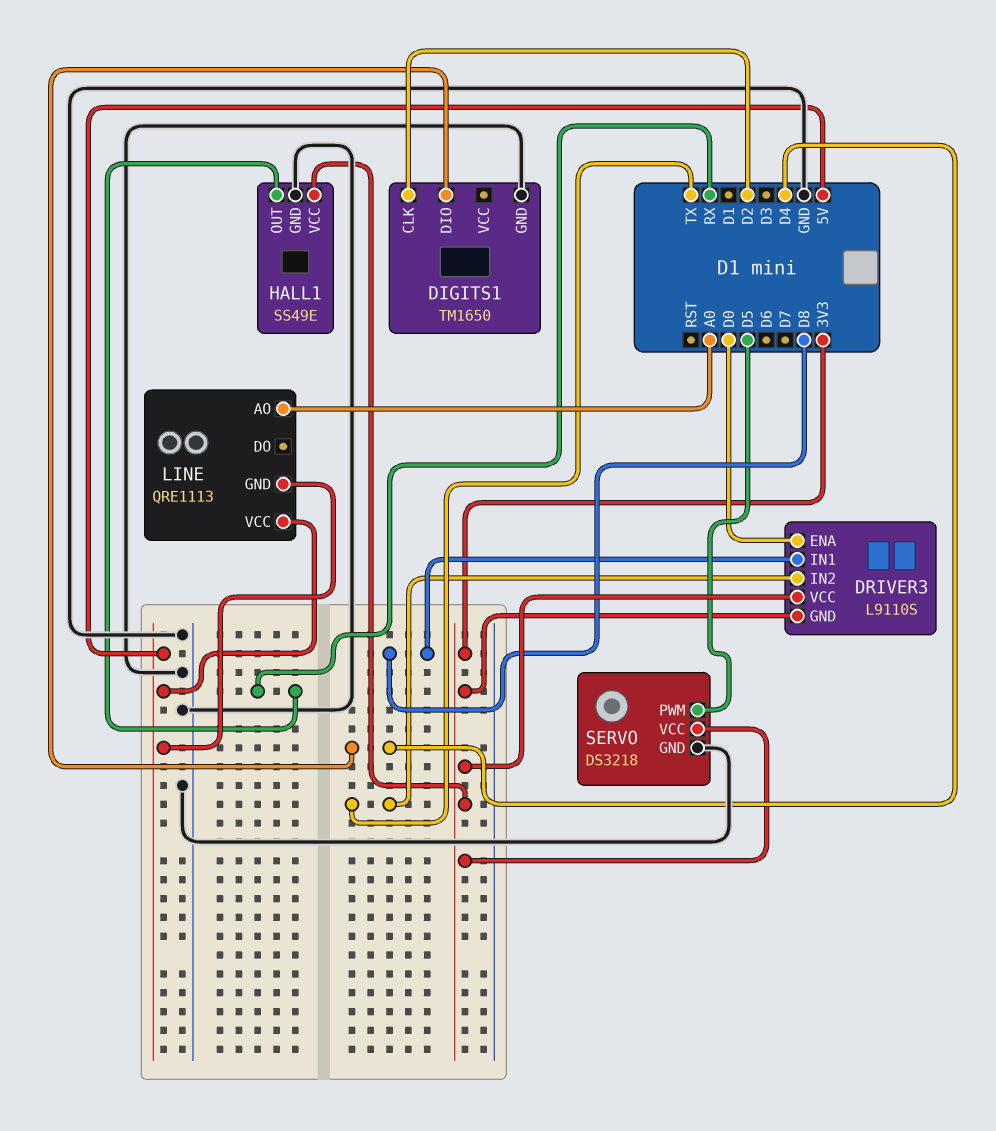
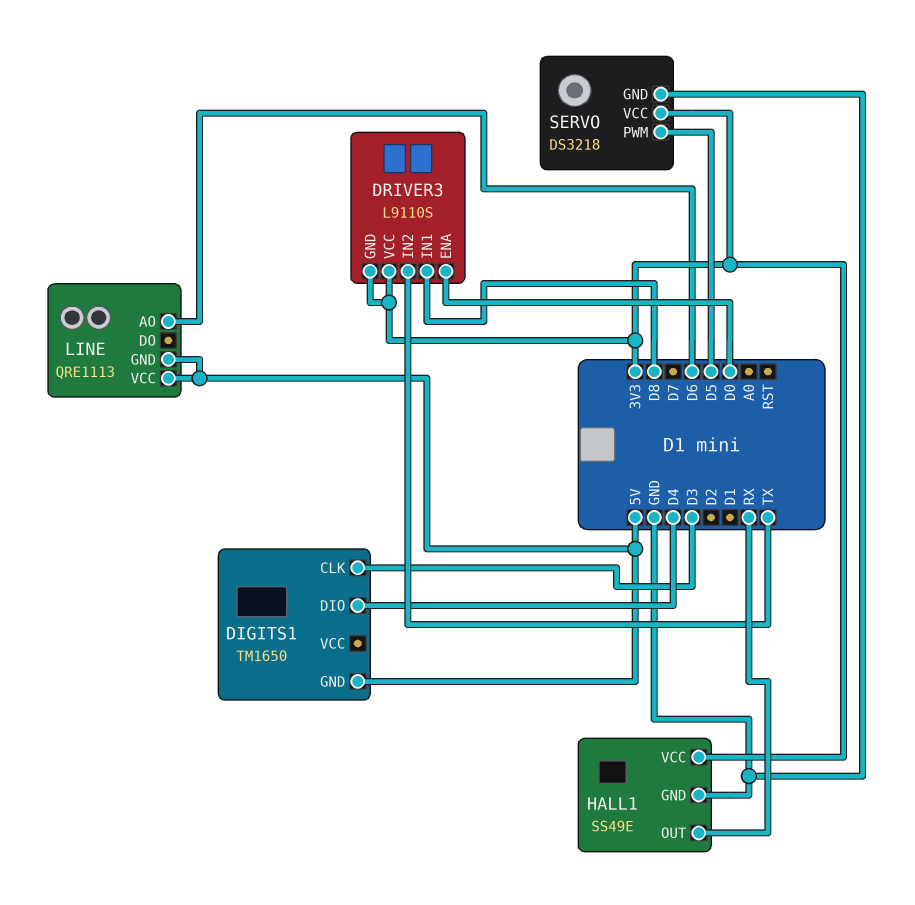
DIGITS1 pin CLK: D2 -> D3
DIGITS1 pin GND: GND -> 5V
LINE pin AO: A0 -> D6

